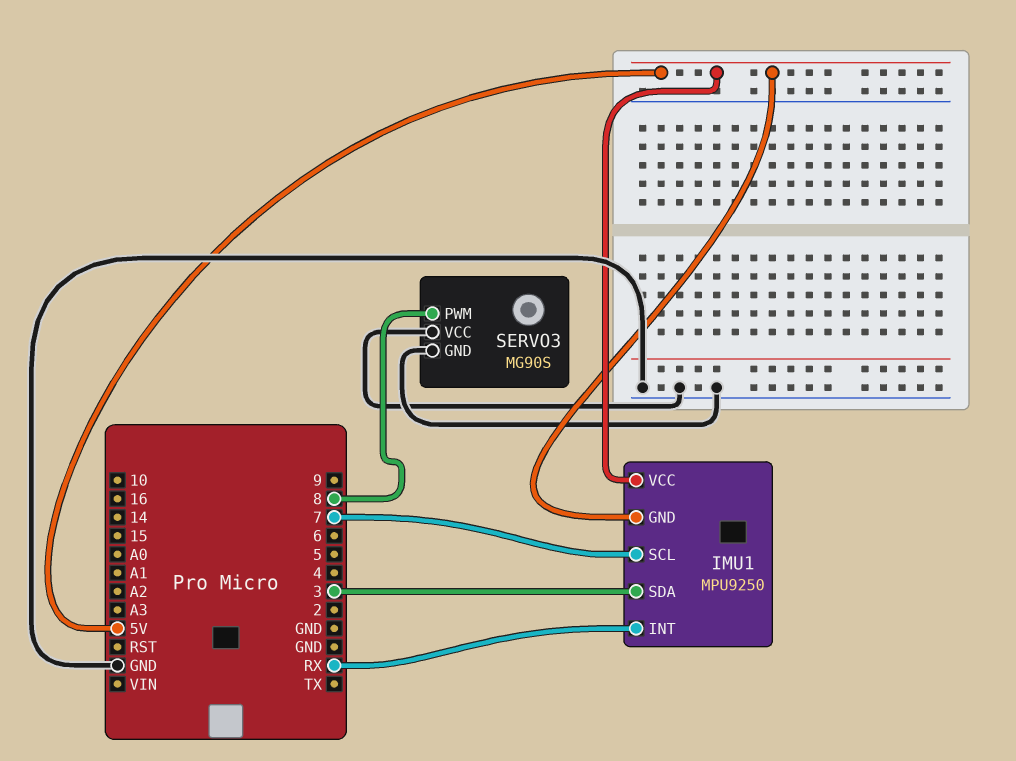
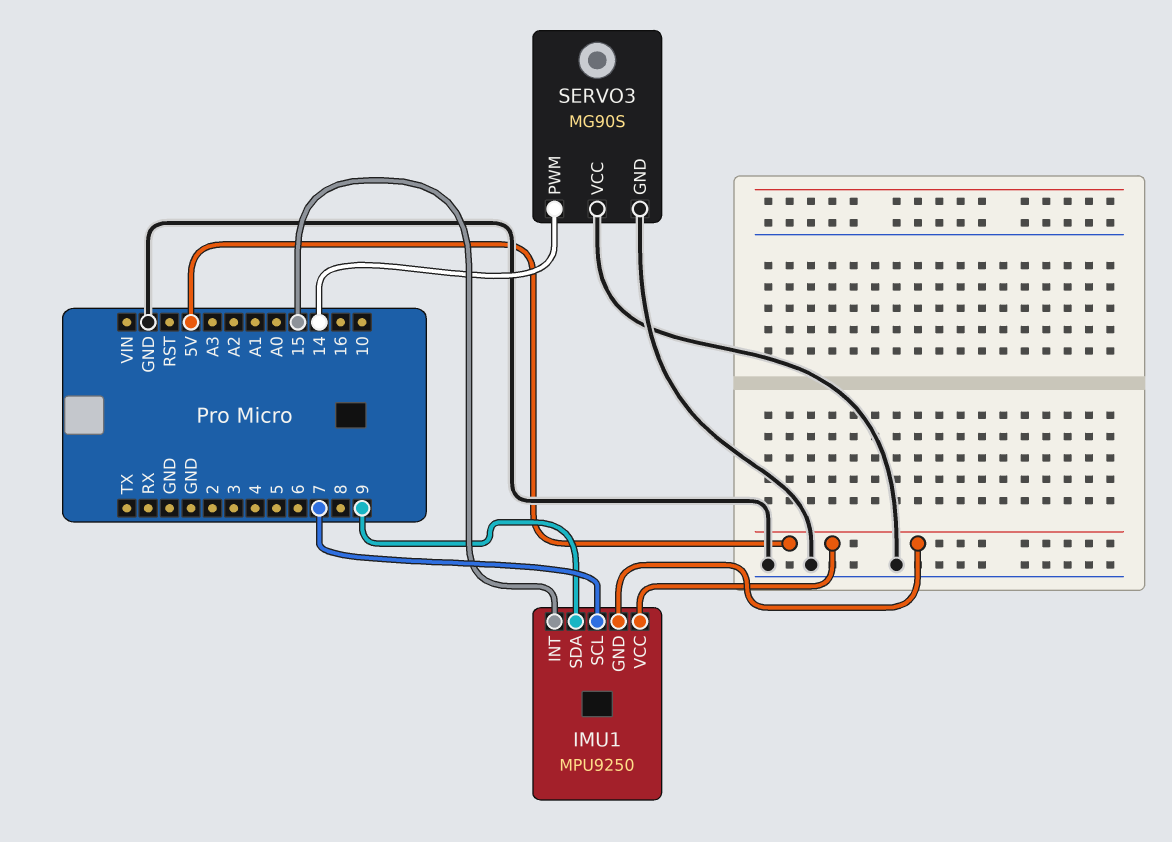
IMU1 pin INT: RX -> 15
IMU1 pin SDA: 3 -> 9
SERVO3 pin PWM: 8 -> 14

